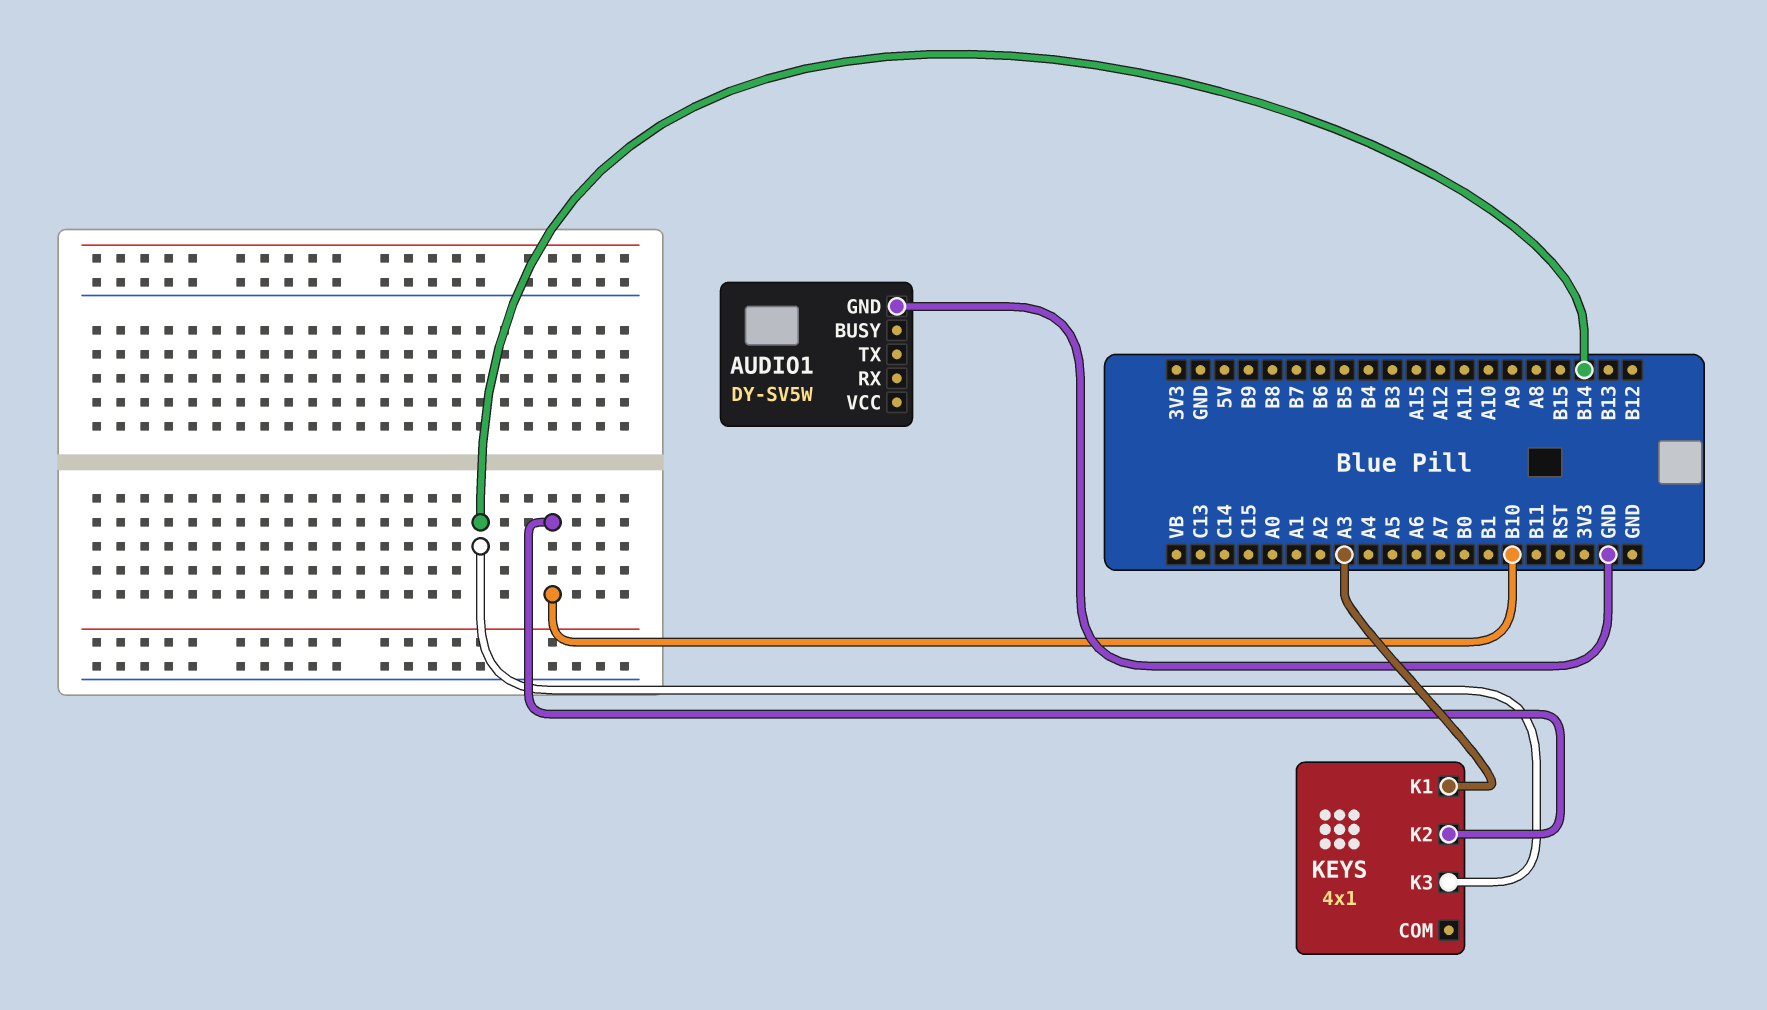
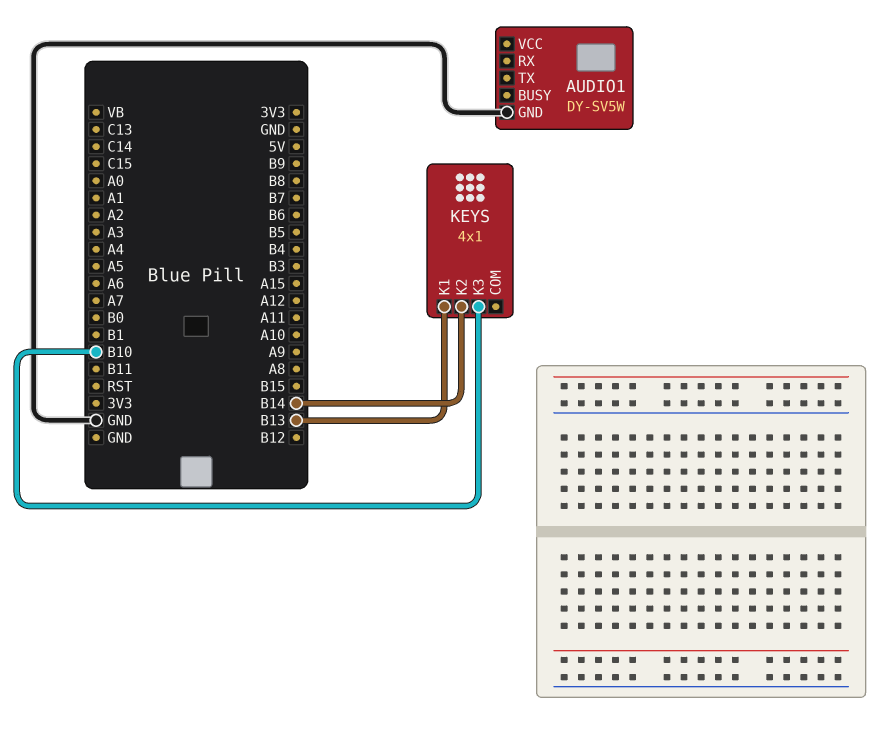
KEYS pin K1: A3 -> B13
KEYS pin K2: B10 -> B14
KEYS pin K3: B14 -> B10

